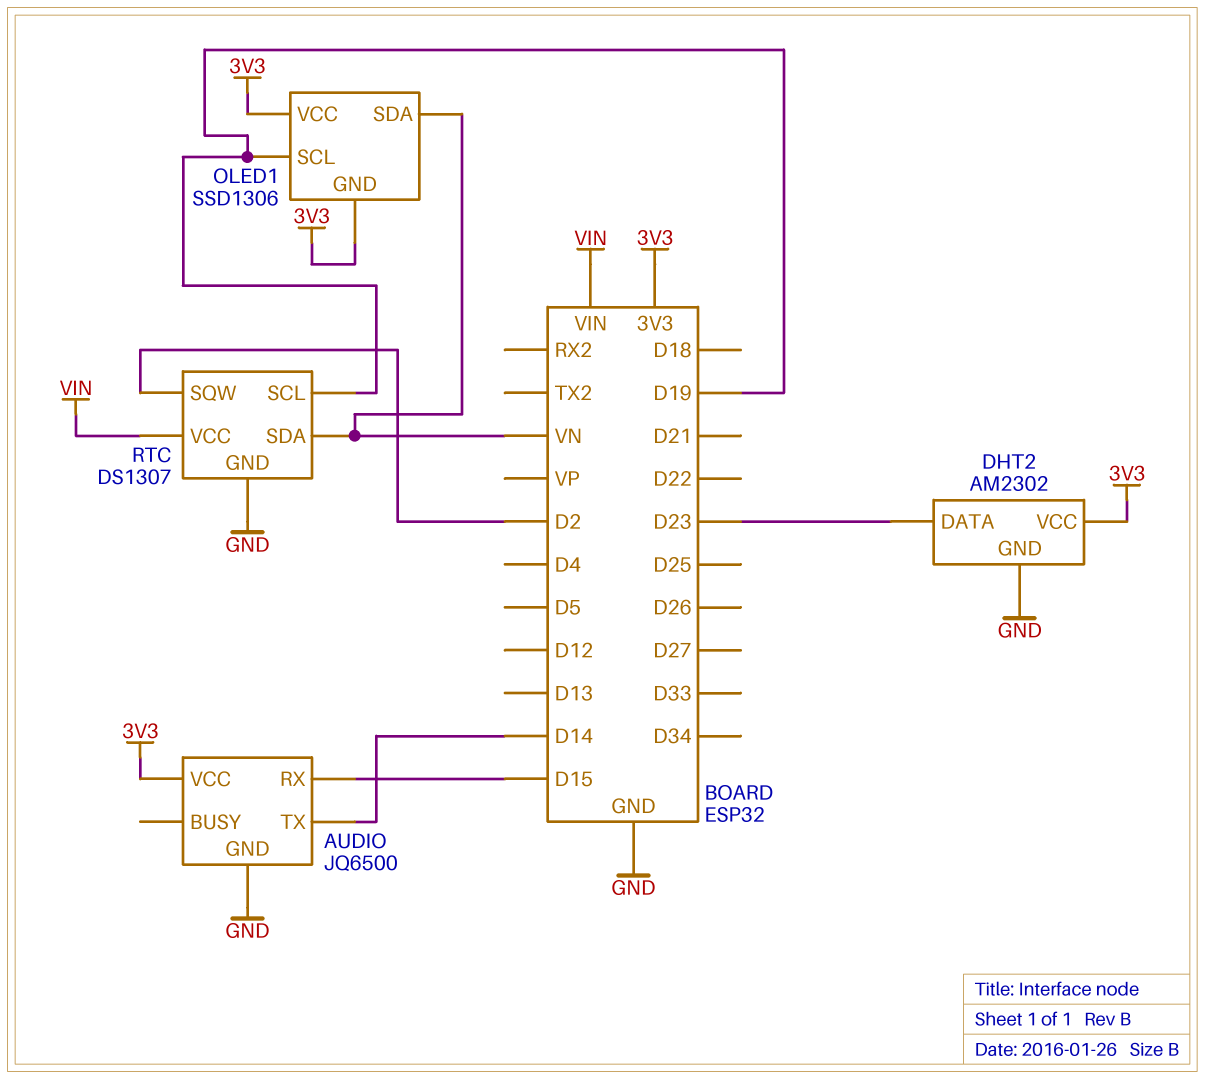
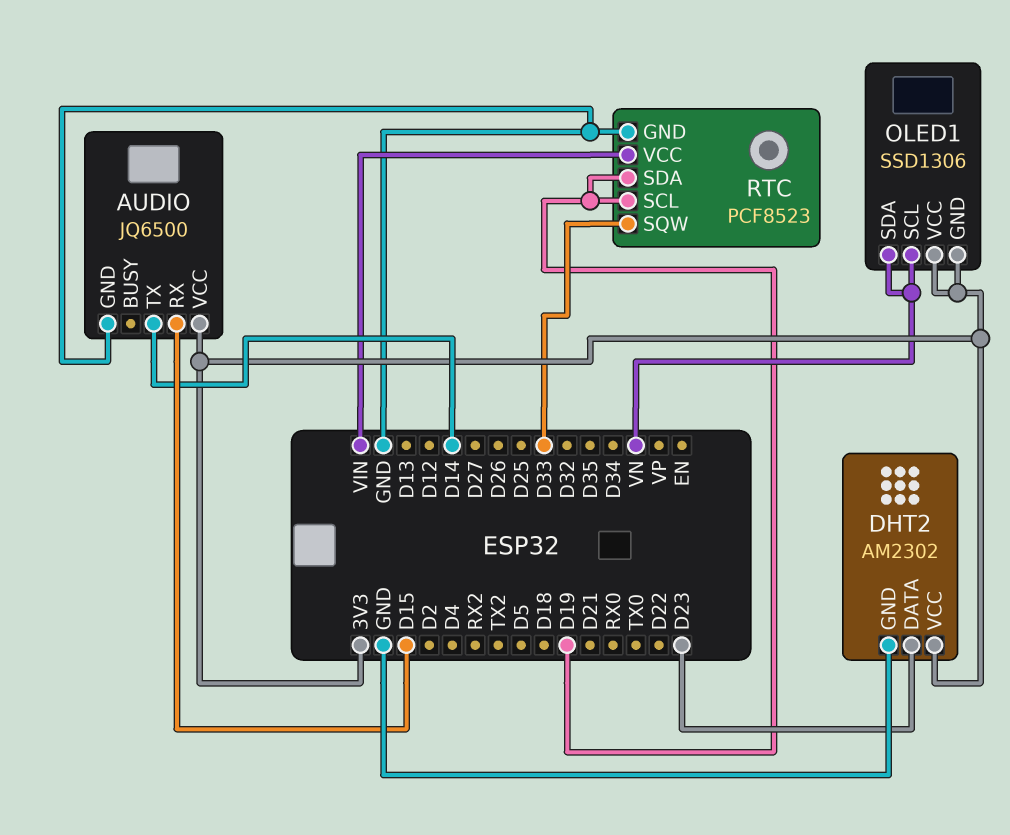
OLED1 pin SCL: D19 -> VN
RTC: DS1307 -> PCF8523
RTC pin SDA: VN -> D19
RTC pin SQW: D2 -> D33

